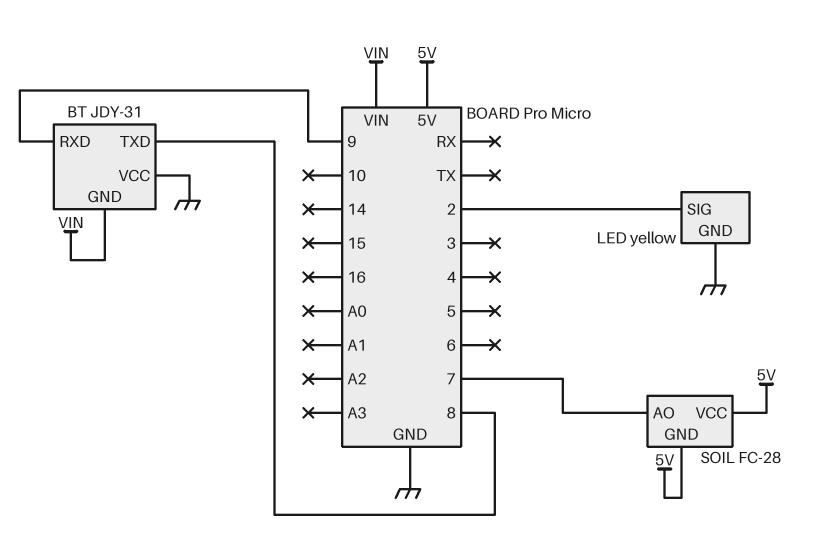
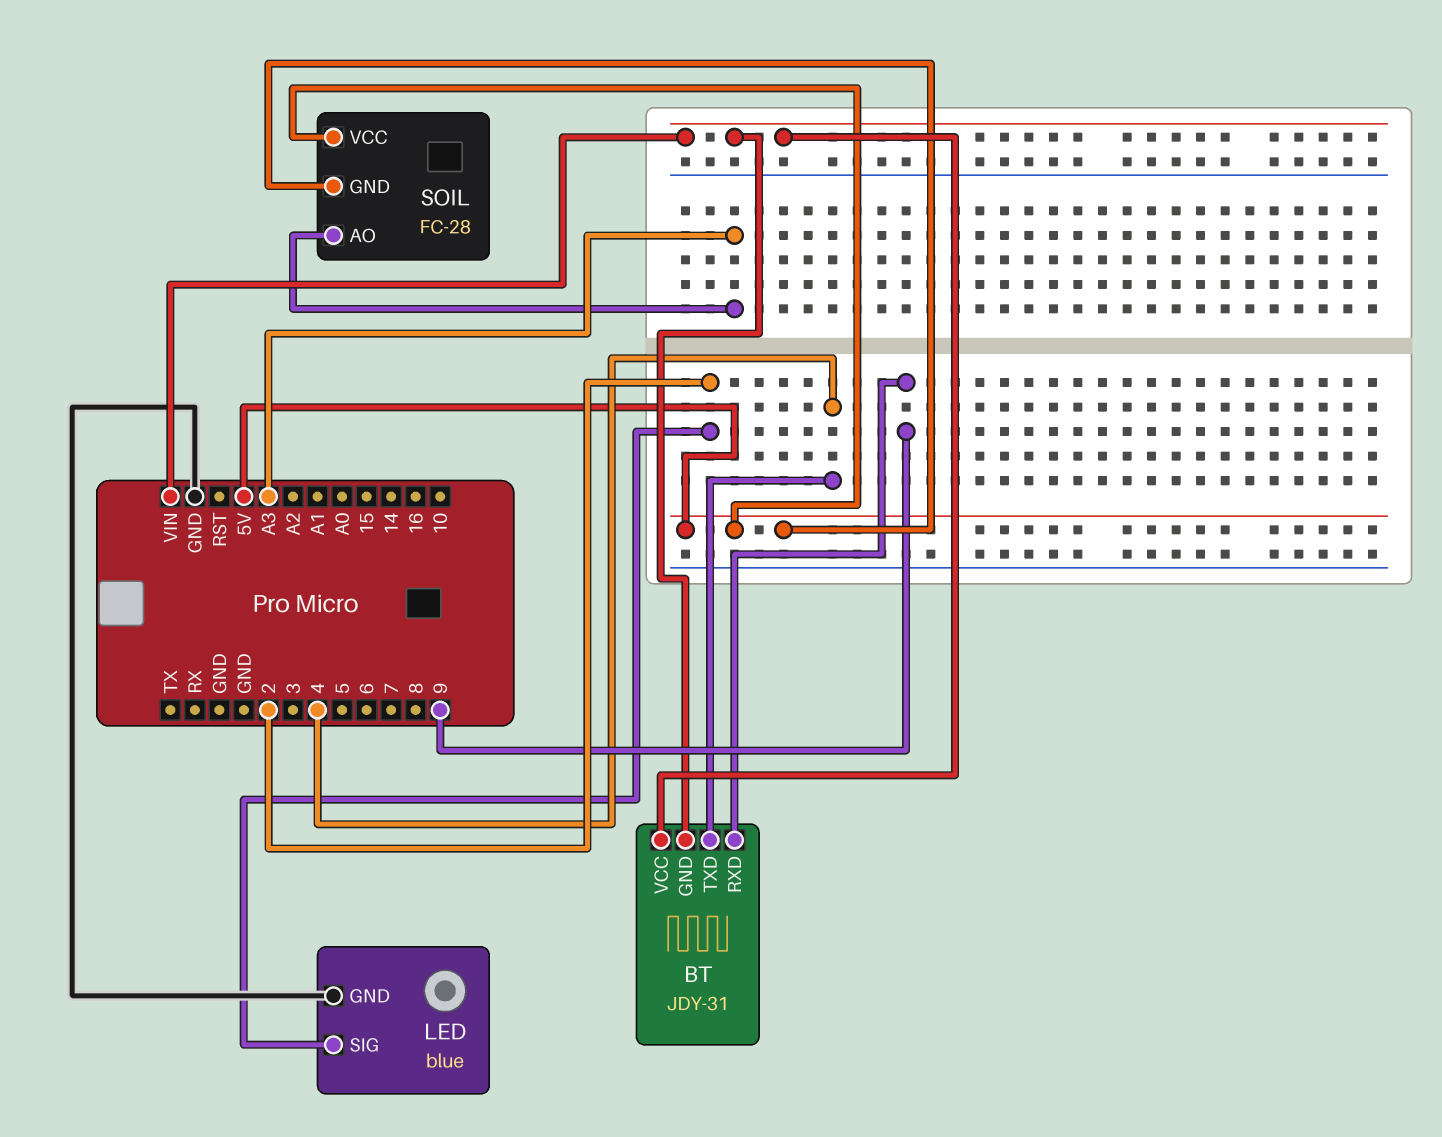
BT pin TXD: 8 -> 4
BT pin VCC: GND -> VIN
LED: yellow -> blue
SOIL pin AO: 7 -> A3

